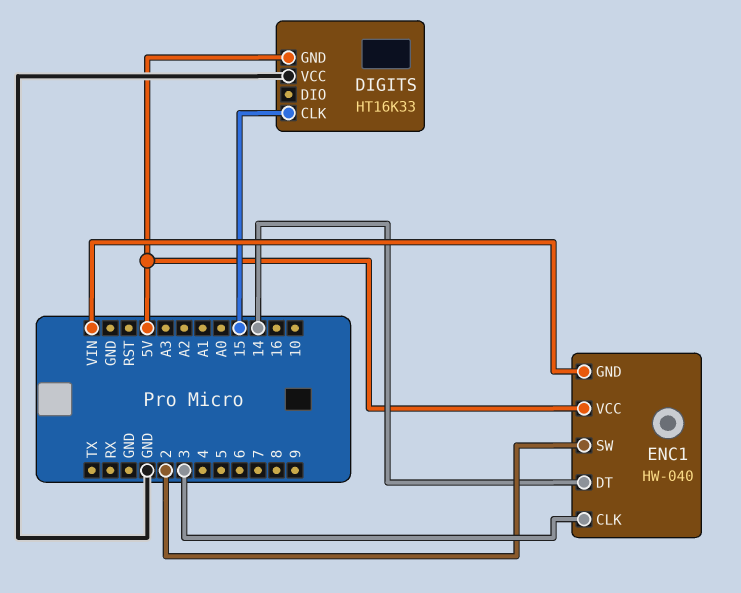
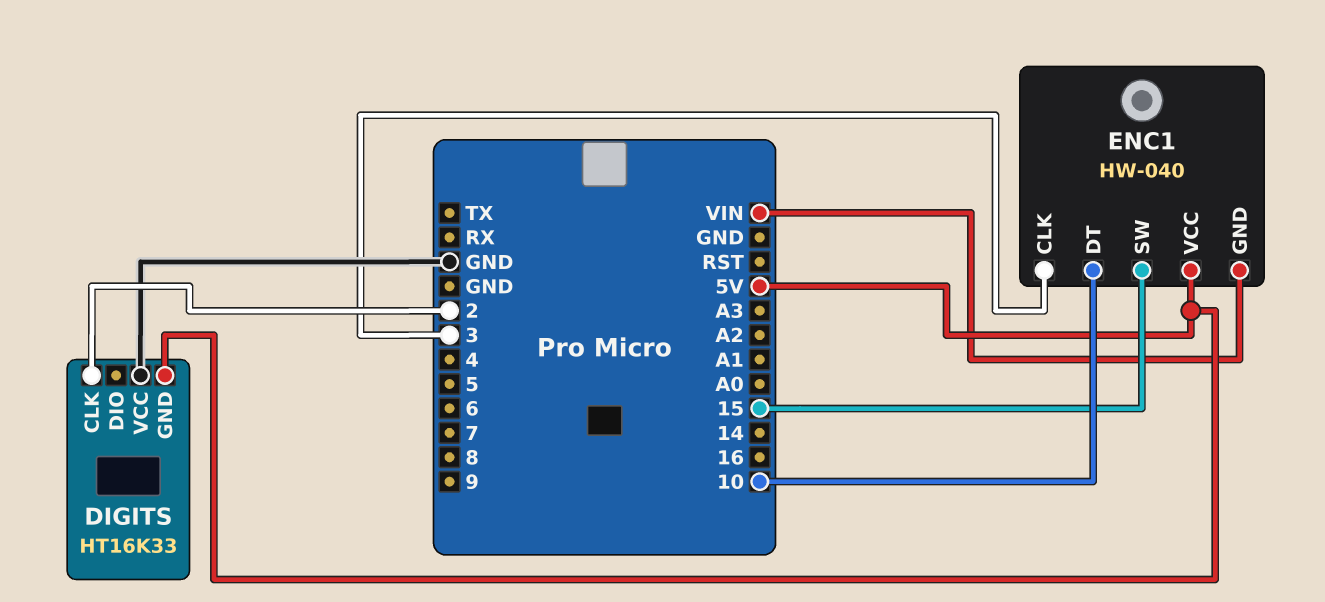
DIGITS pin CLK: 15 -> 2
ENC1 pin DT: 14 -> 10
ENC1 pin SW: 2 -> 15

